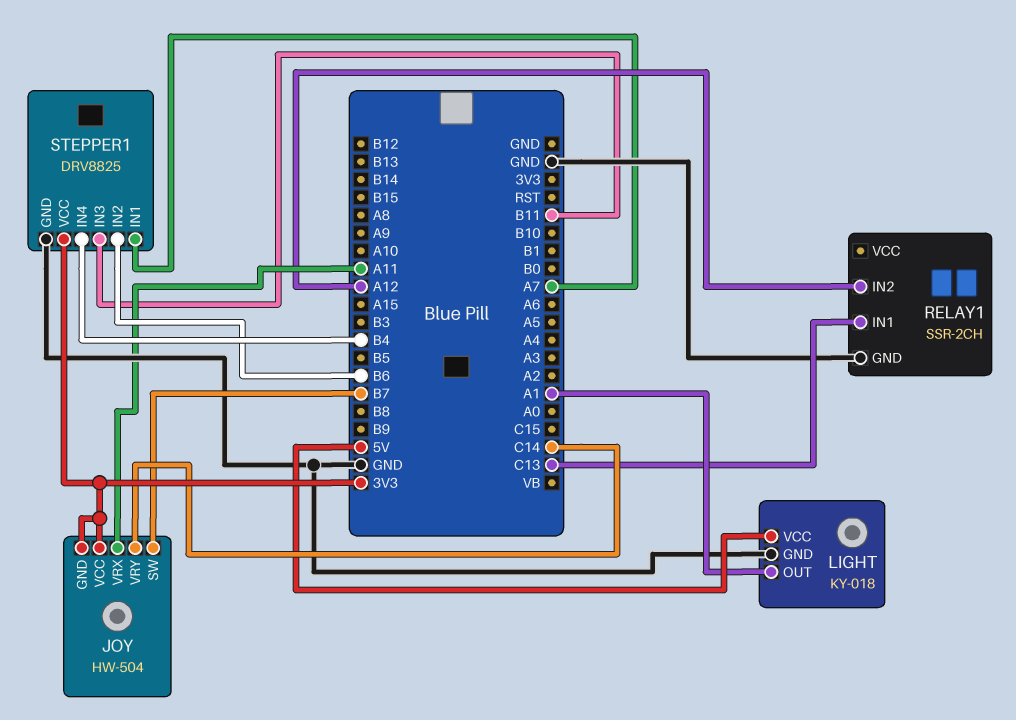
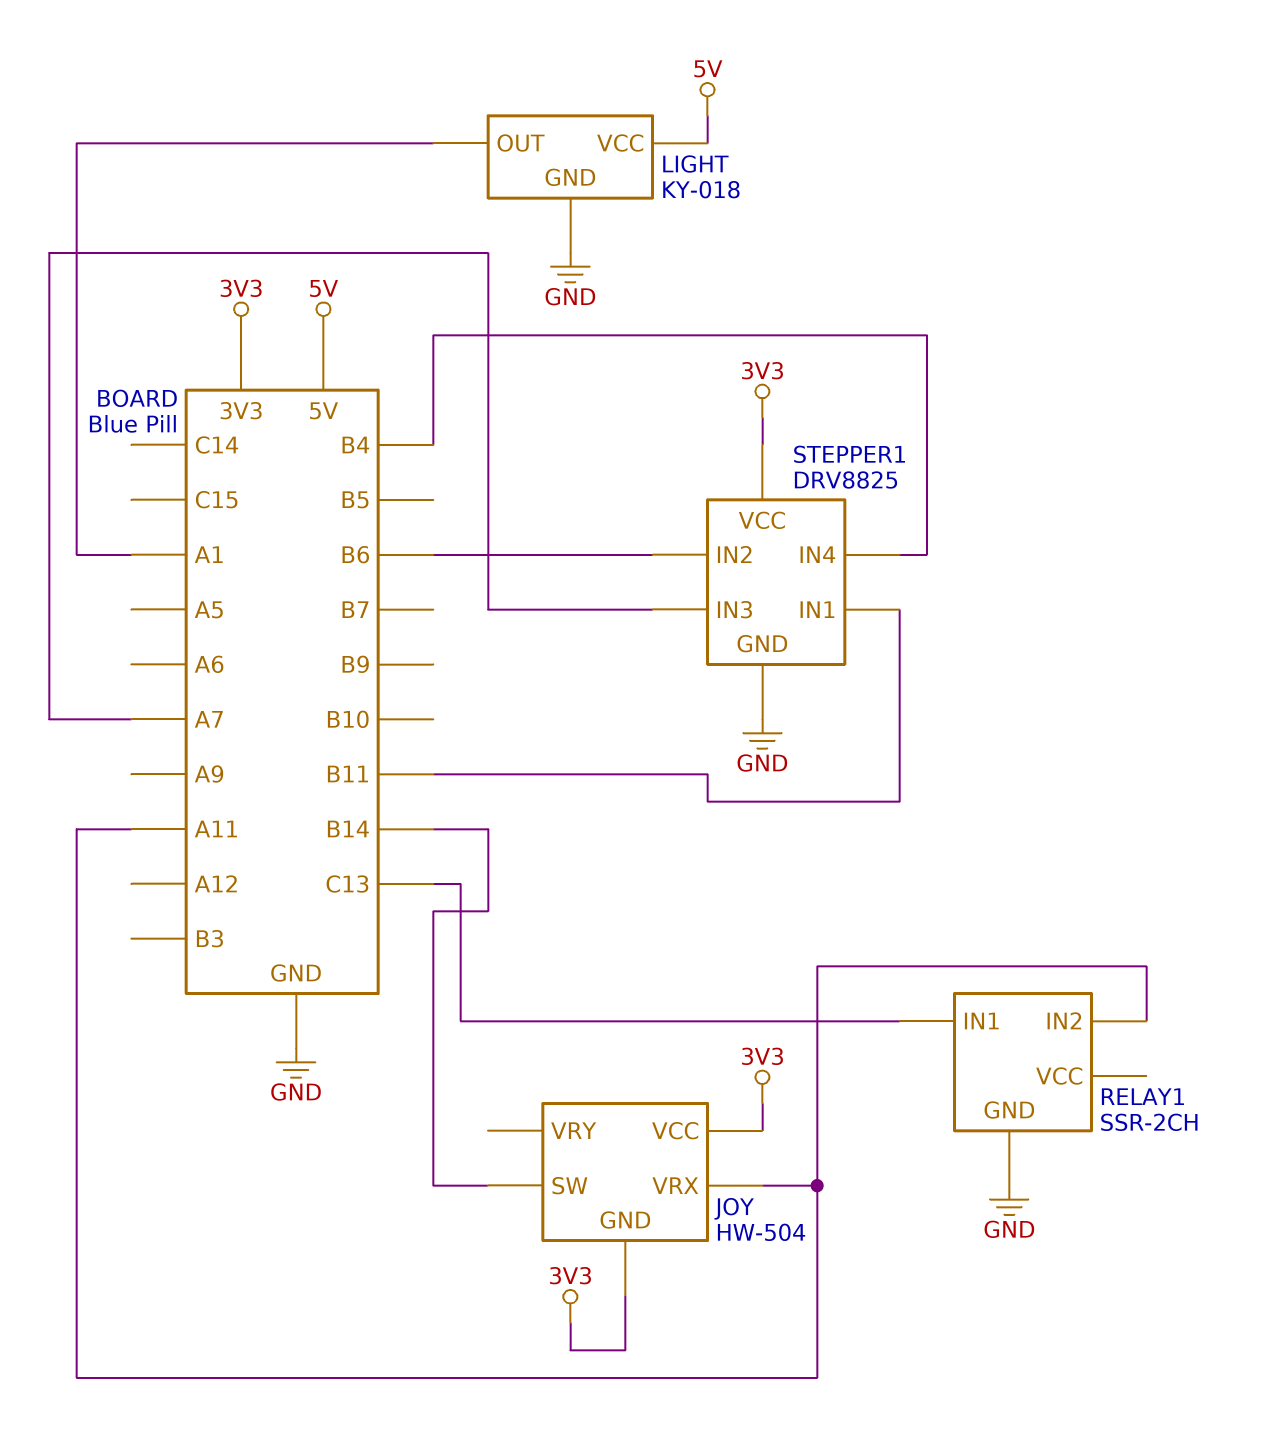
JOY pin SW: B7 -> B14
JOY pin VRY: C14 -> none
RELAY1 pin IN2: A12 -> A11
STEPPER1 pin IN1: A7 -> B11
STEPPER1 pin IN3: B11 -> A7

